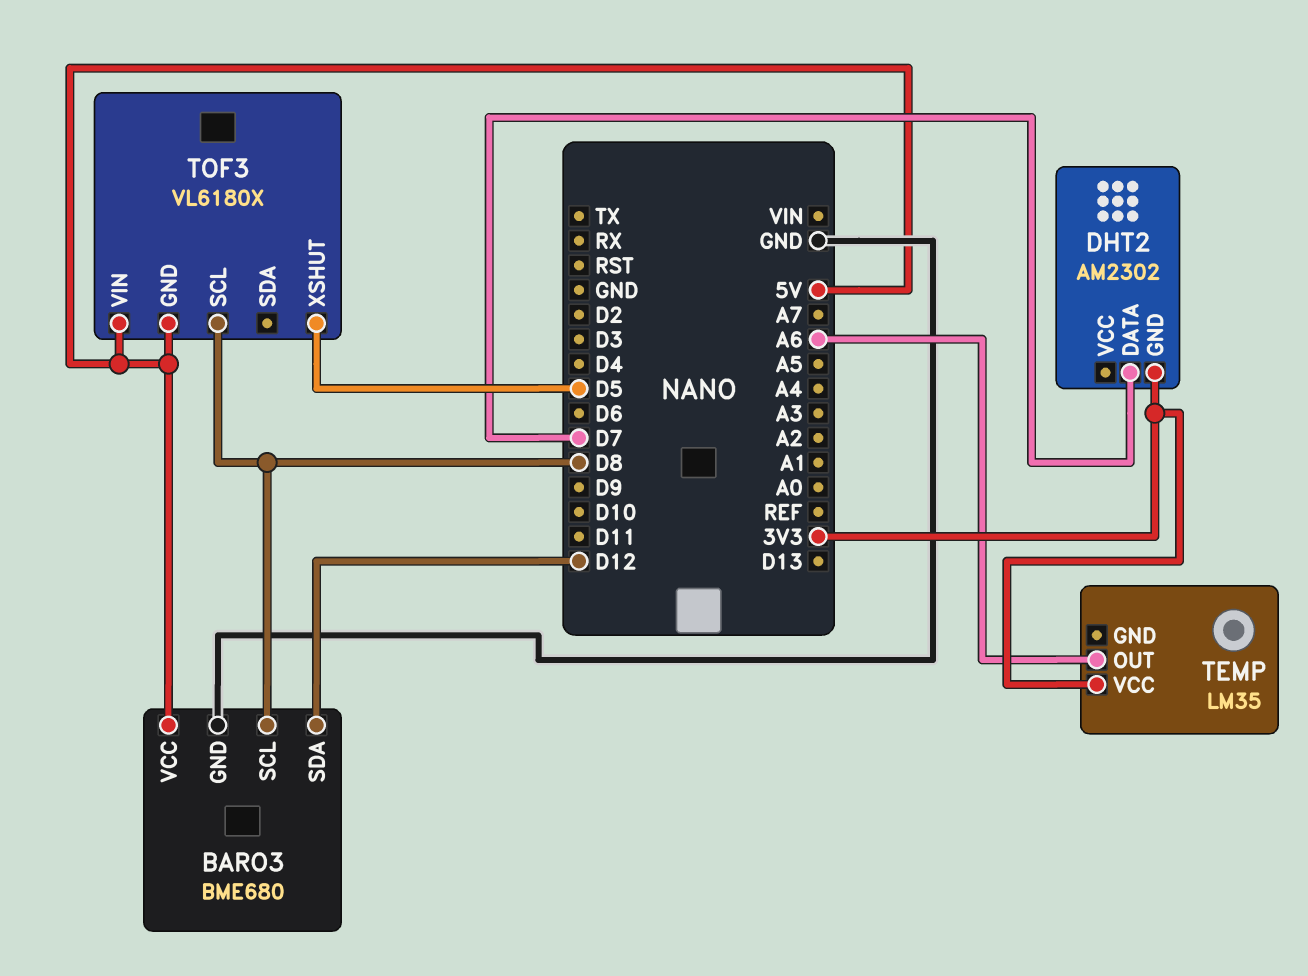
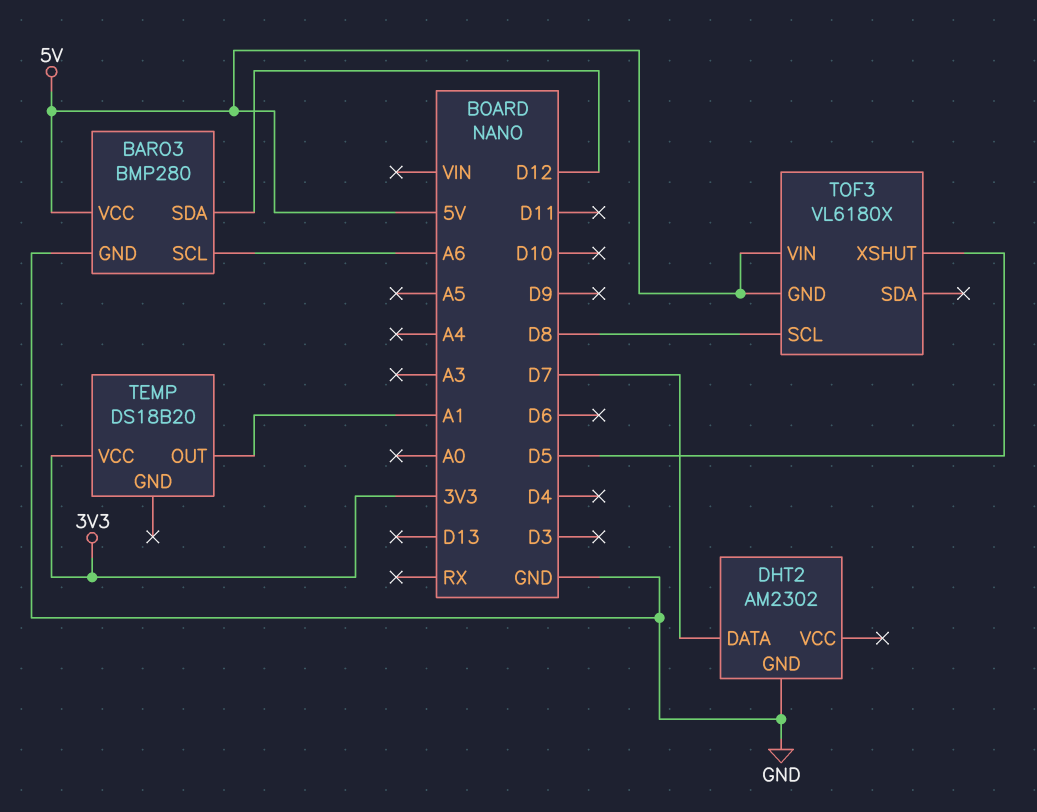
BARO3: BME680 -> BMP280
BARO3 pin SCL: D8 -> A6
DHT2 pin GND: 3V3 -> GND
TEMP: LM35 -> DS18B20
TEMP pin OUT: A6 -> A1

